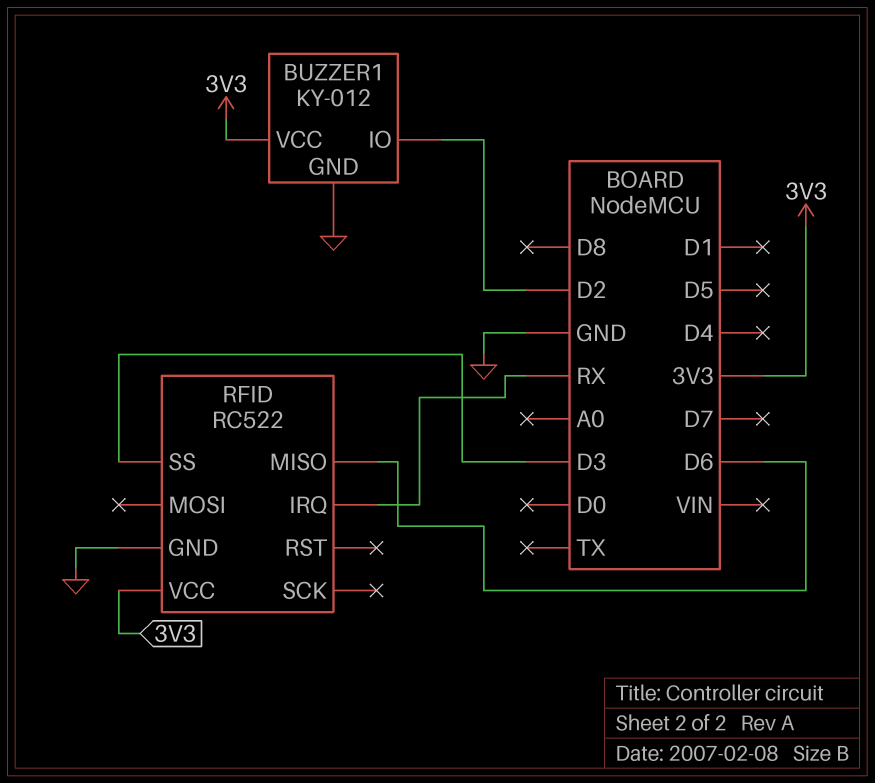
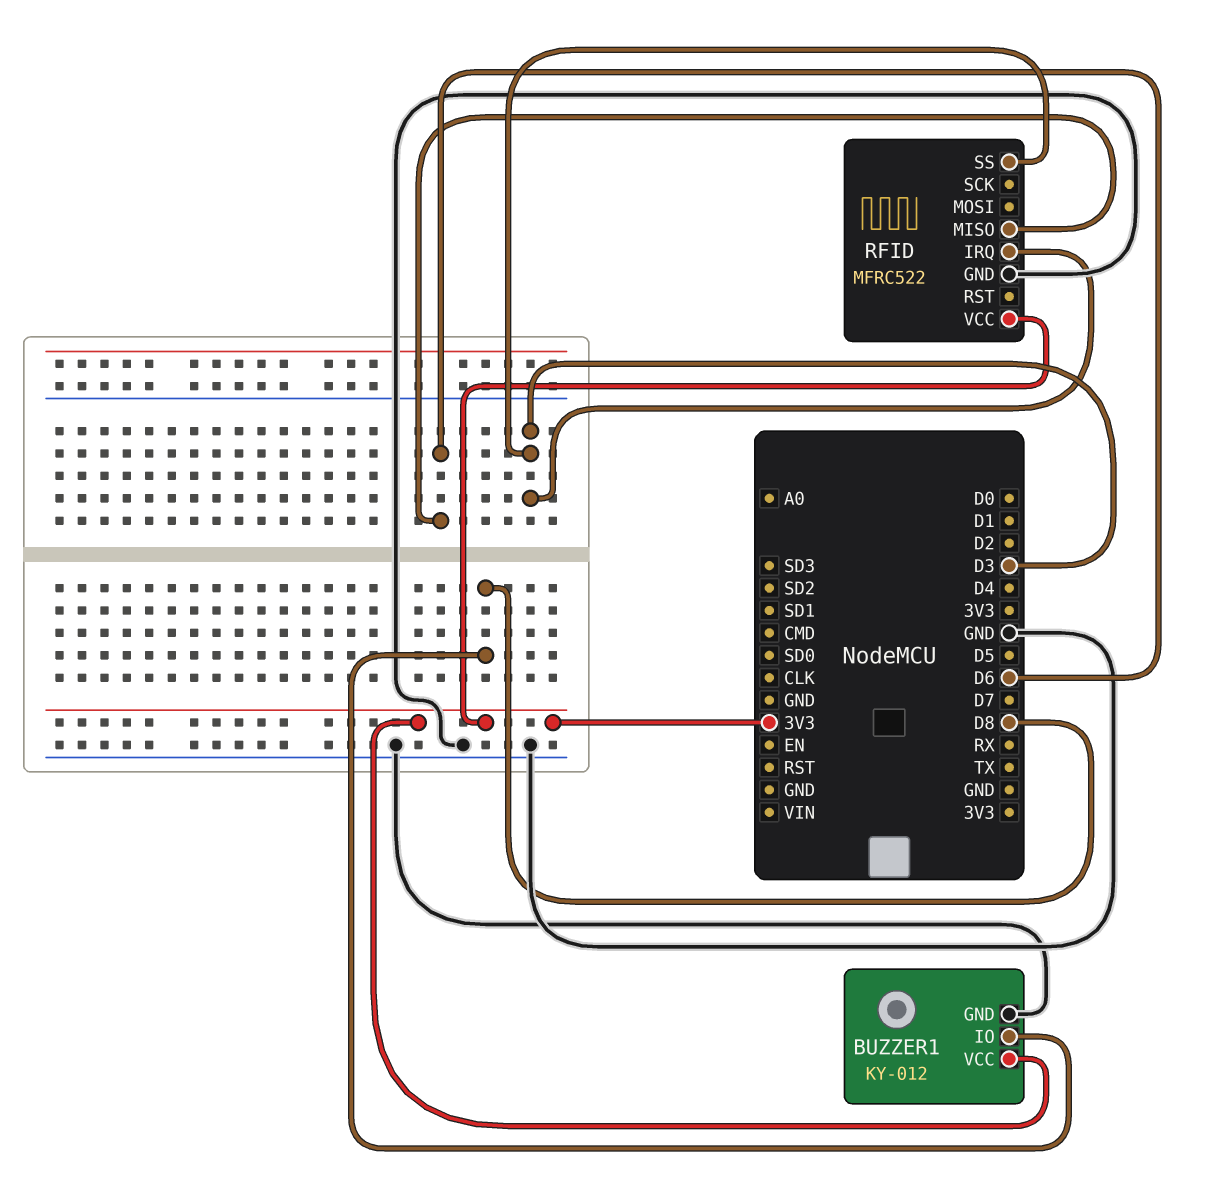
BUZZER1 pin IO: D2 -> D8
RFID: RC522 -> MFRC522
RFID pin IRQ: RX -> D3

